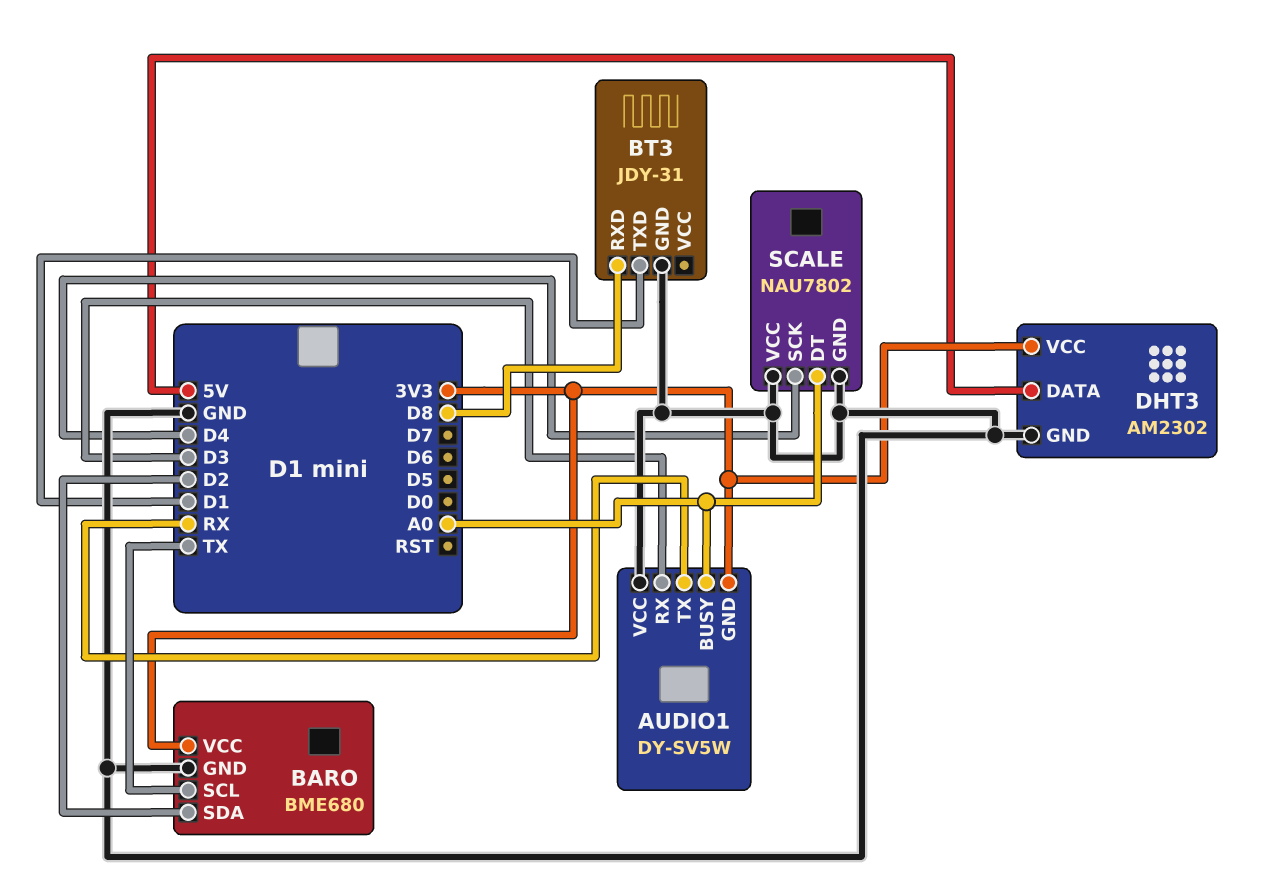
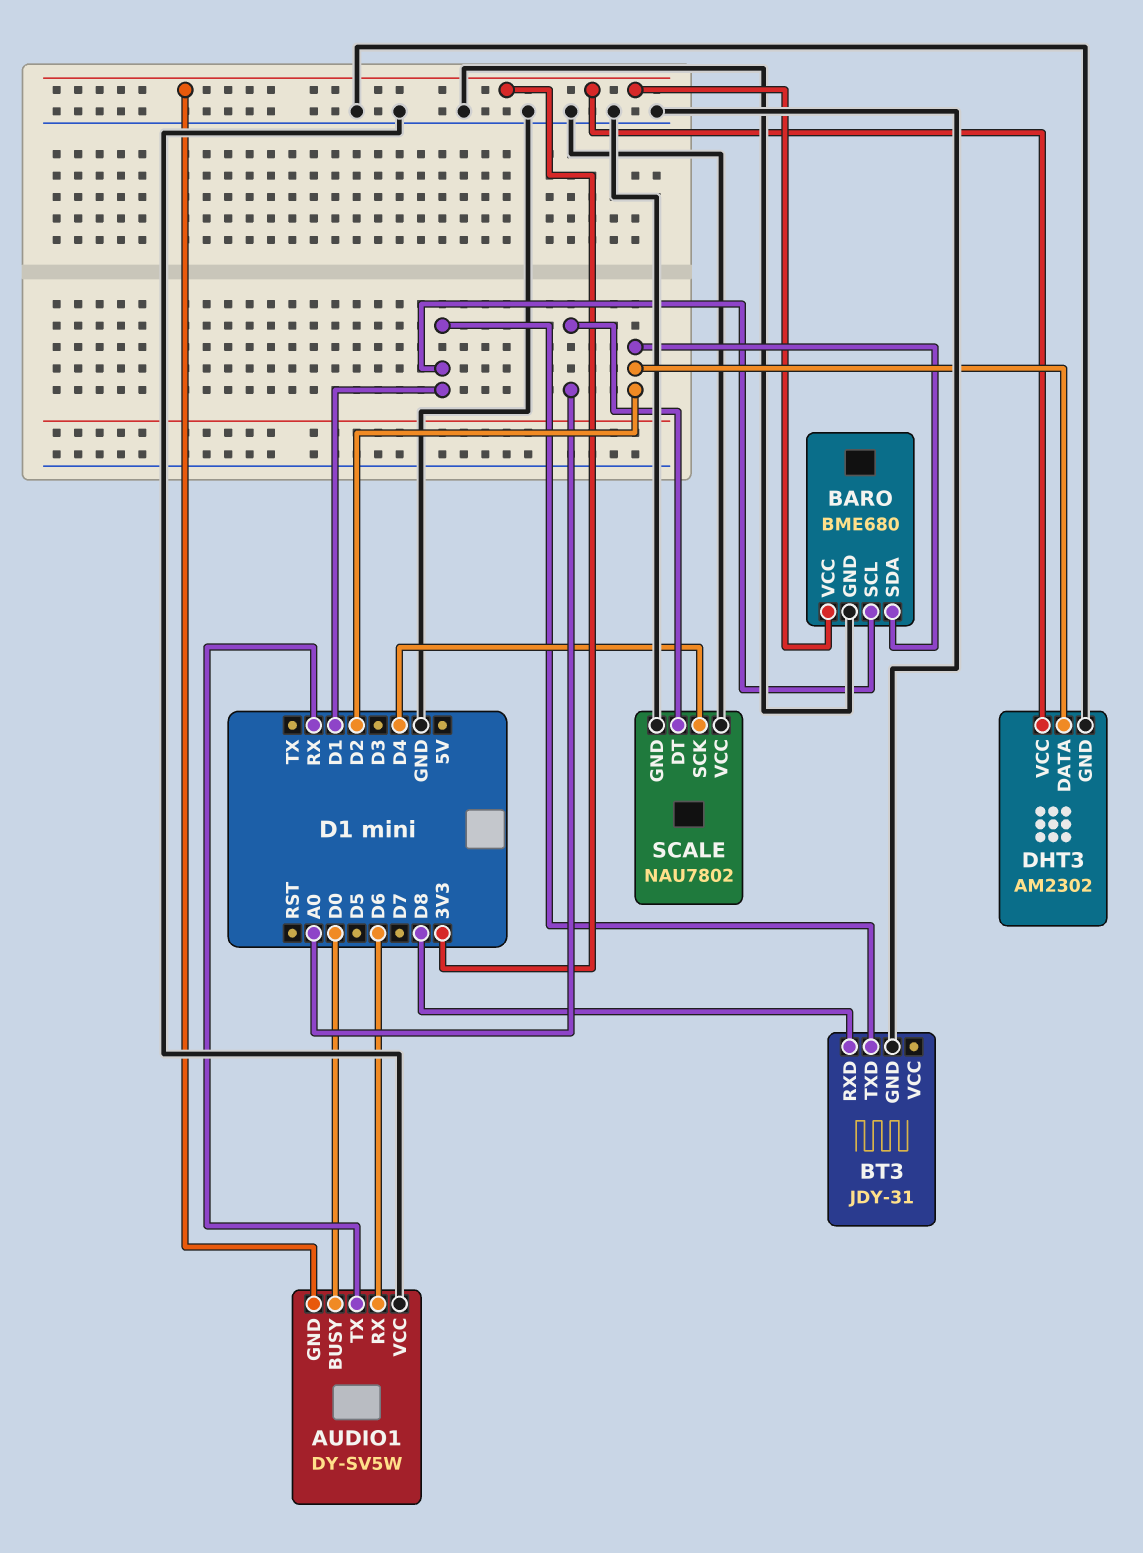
AUDIO1 pin BUSY: A0 -> D0
AUDIO1 pin RX: D3 -> D6
BARO pin SCL: TX -> D1
DHT3 pin DATA: 5V -> D2

